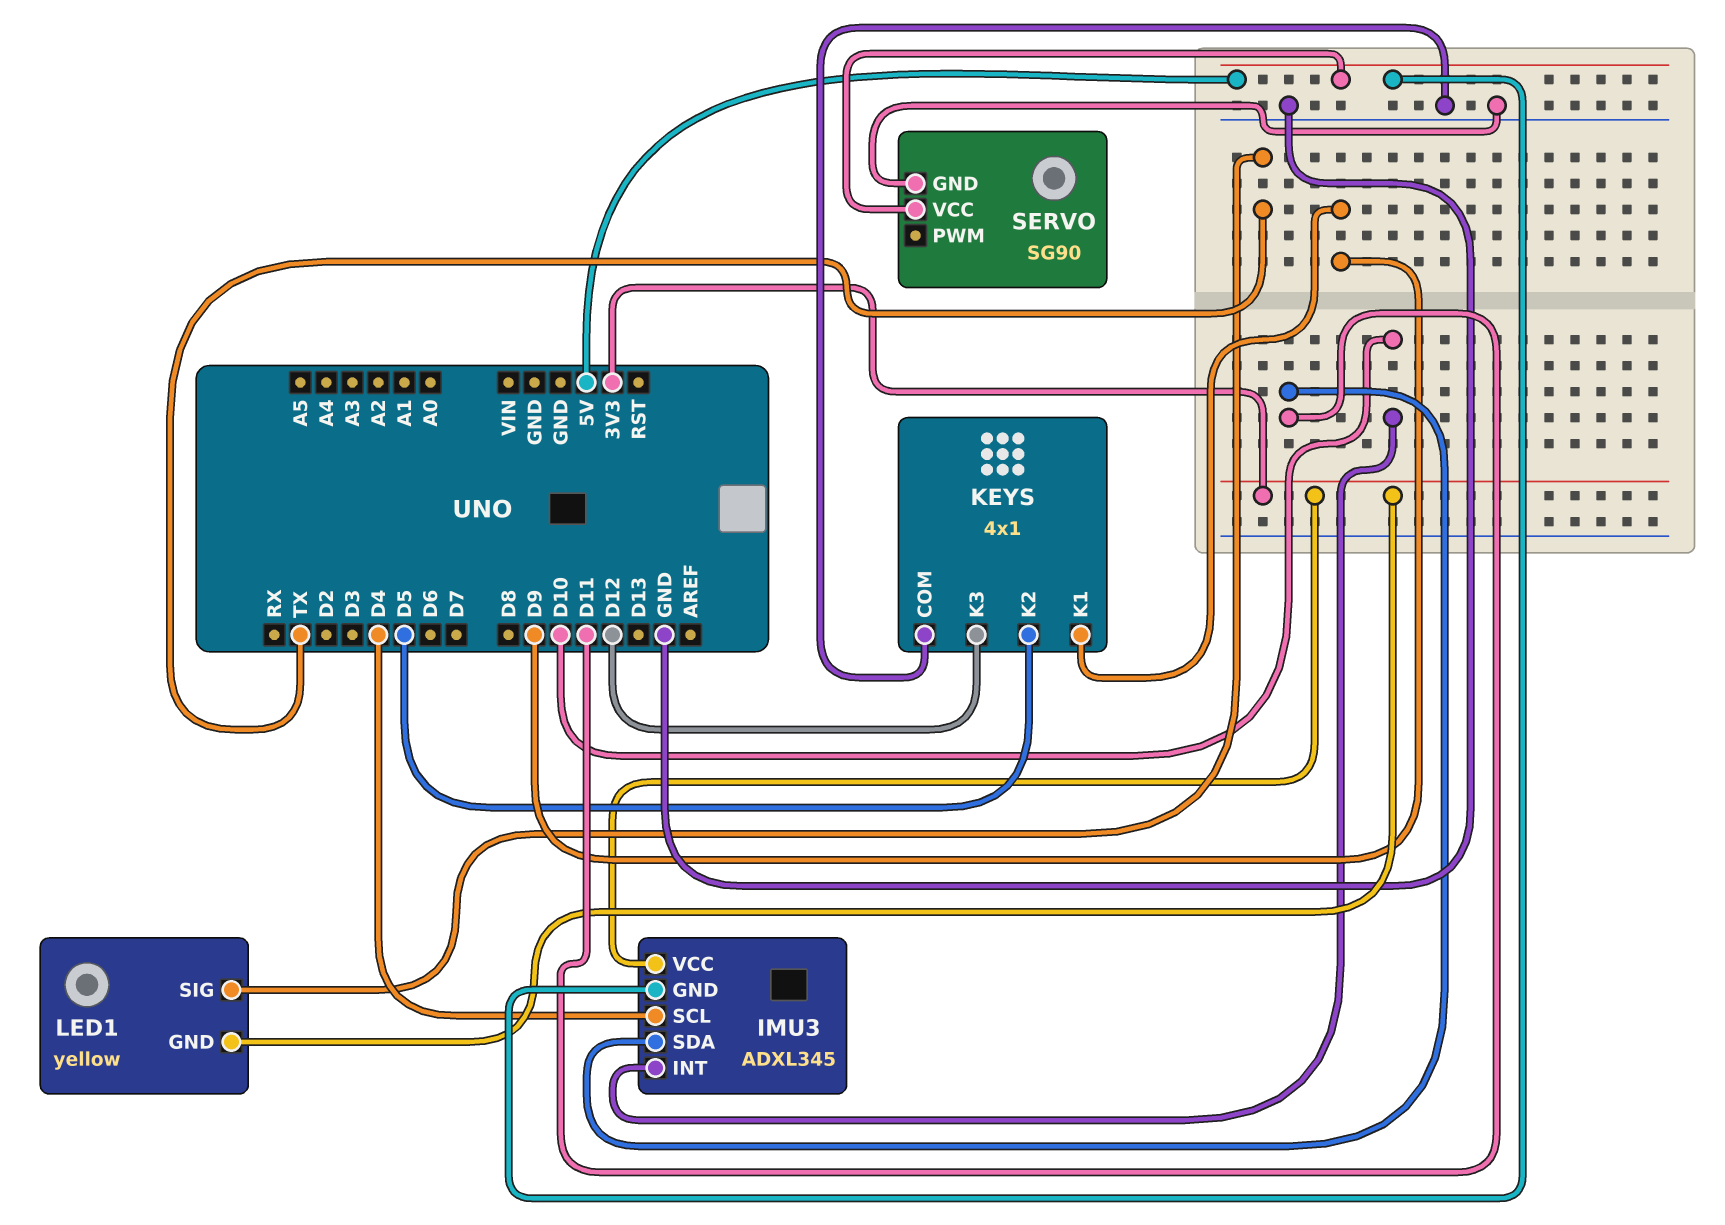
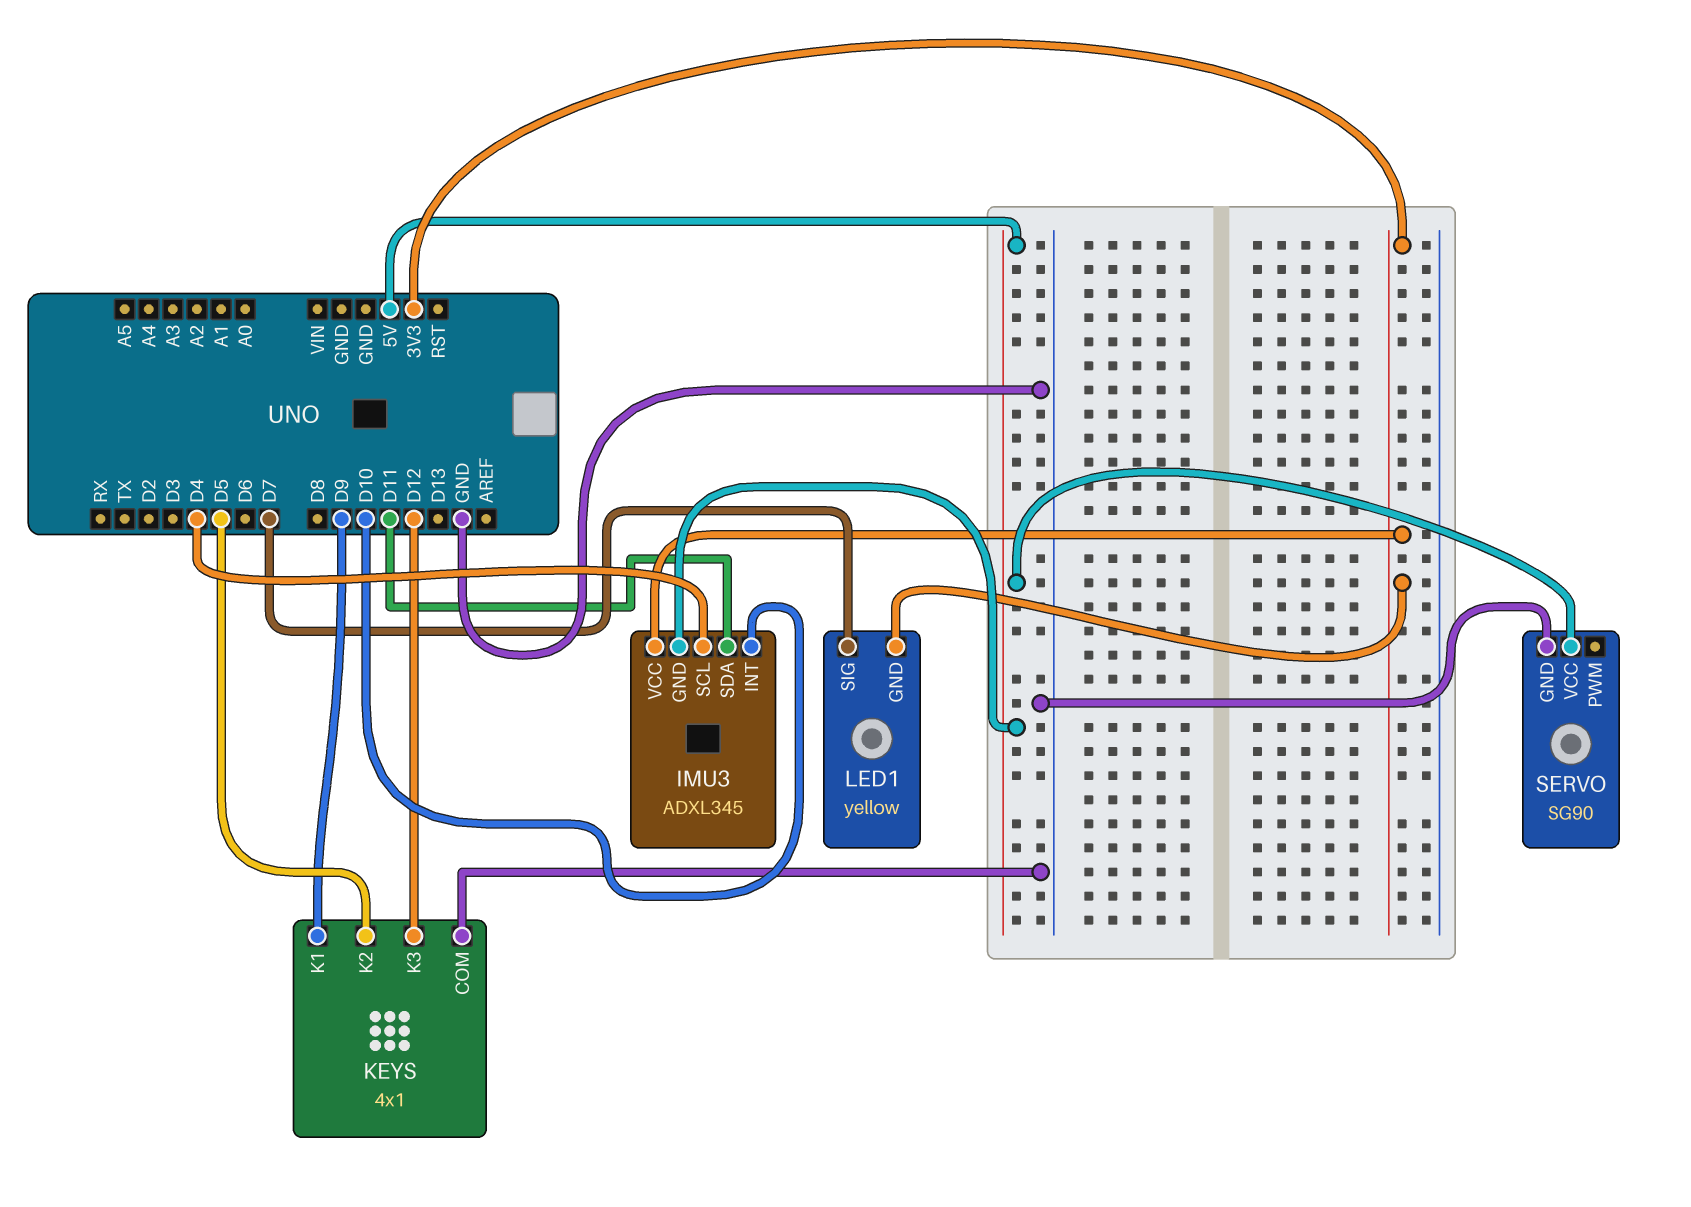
LED1 pin SIG: TX -> D7

